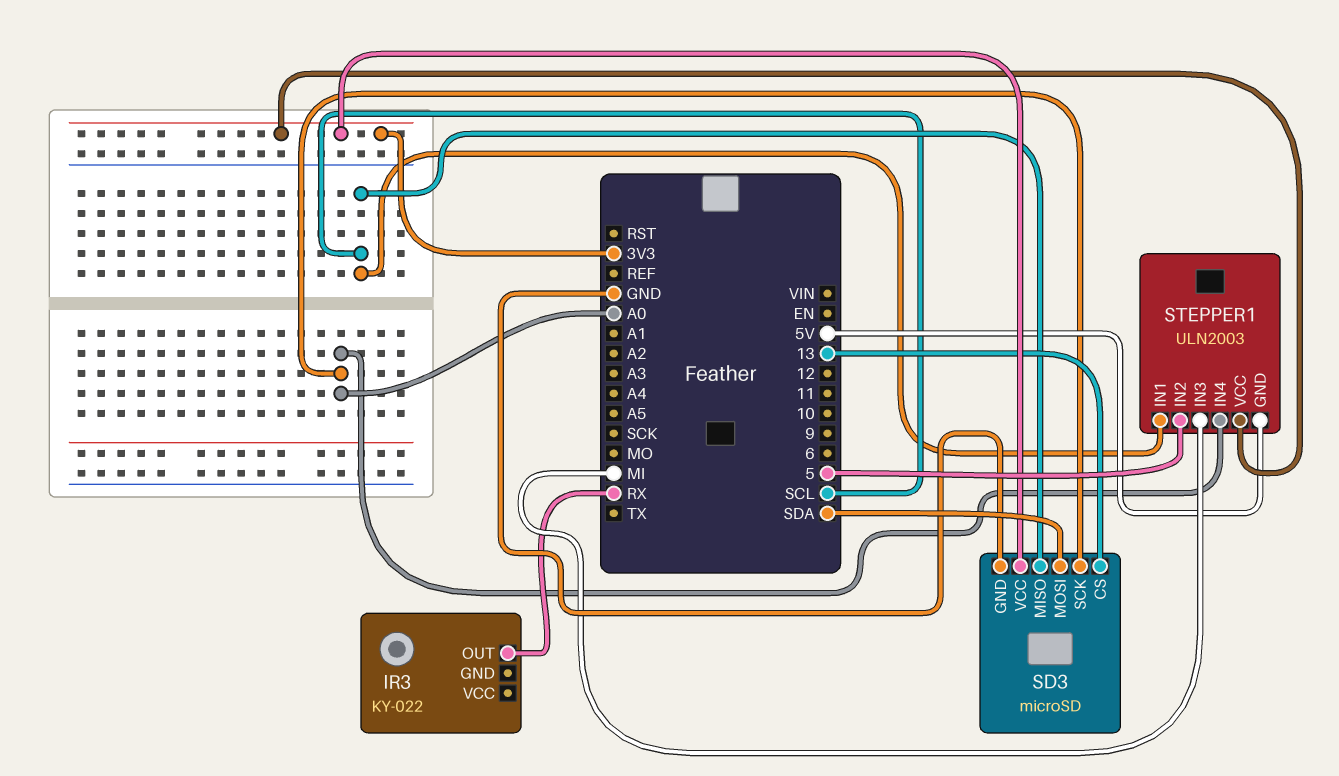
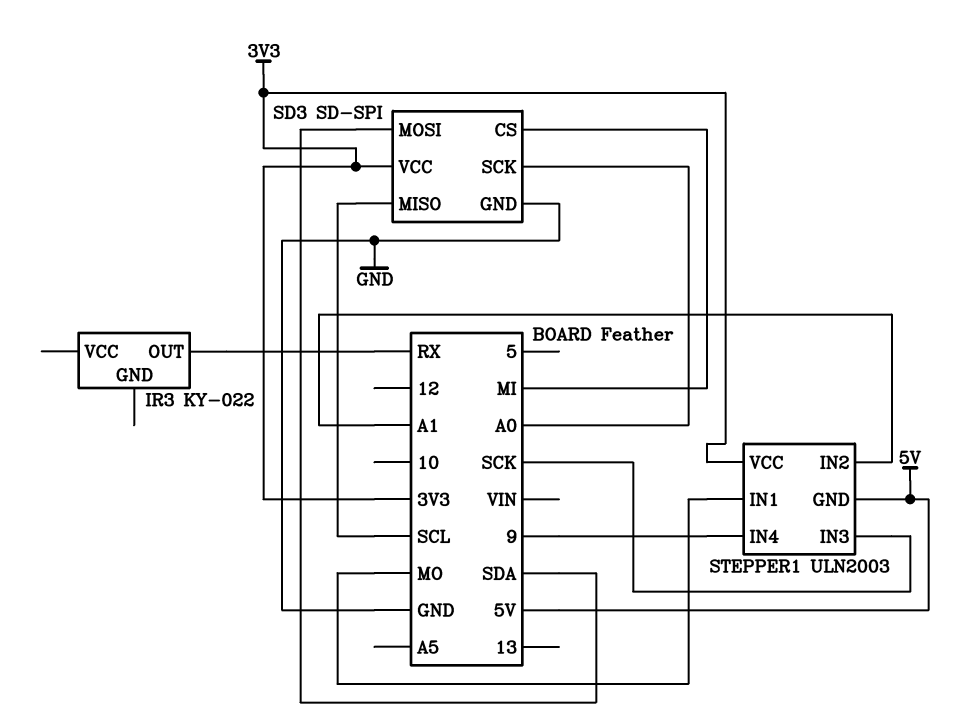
SD3: microSD -> SD-SPI
SD3 pin CS: 13 -> MI
STEPPER1 pin IN1: SCL -> MO
STEPPER1 pin IN2: 5 -> A1
STEPPER1 pin IN3: MI -> SCK
STEPPER1 pin IN4: A0 -> 9

